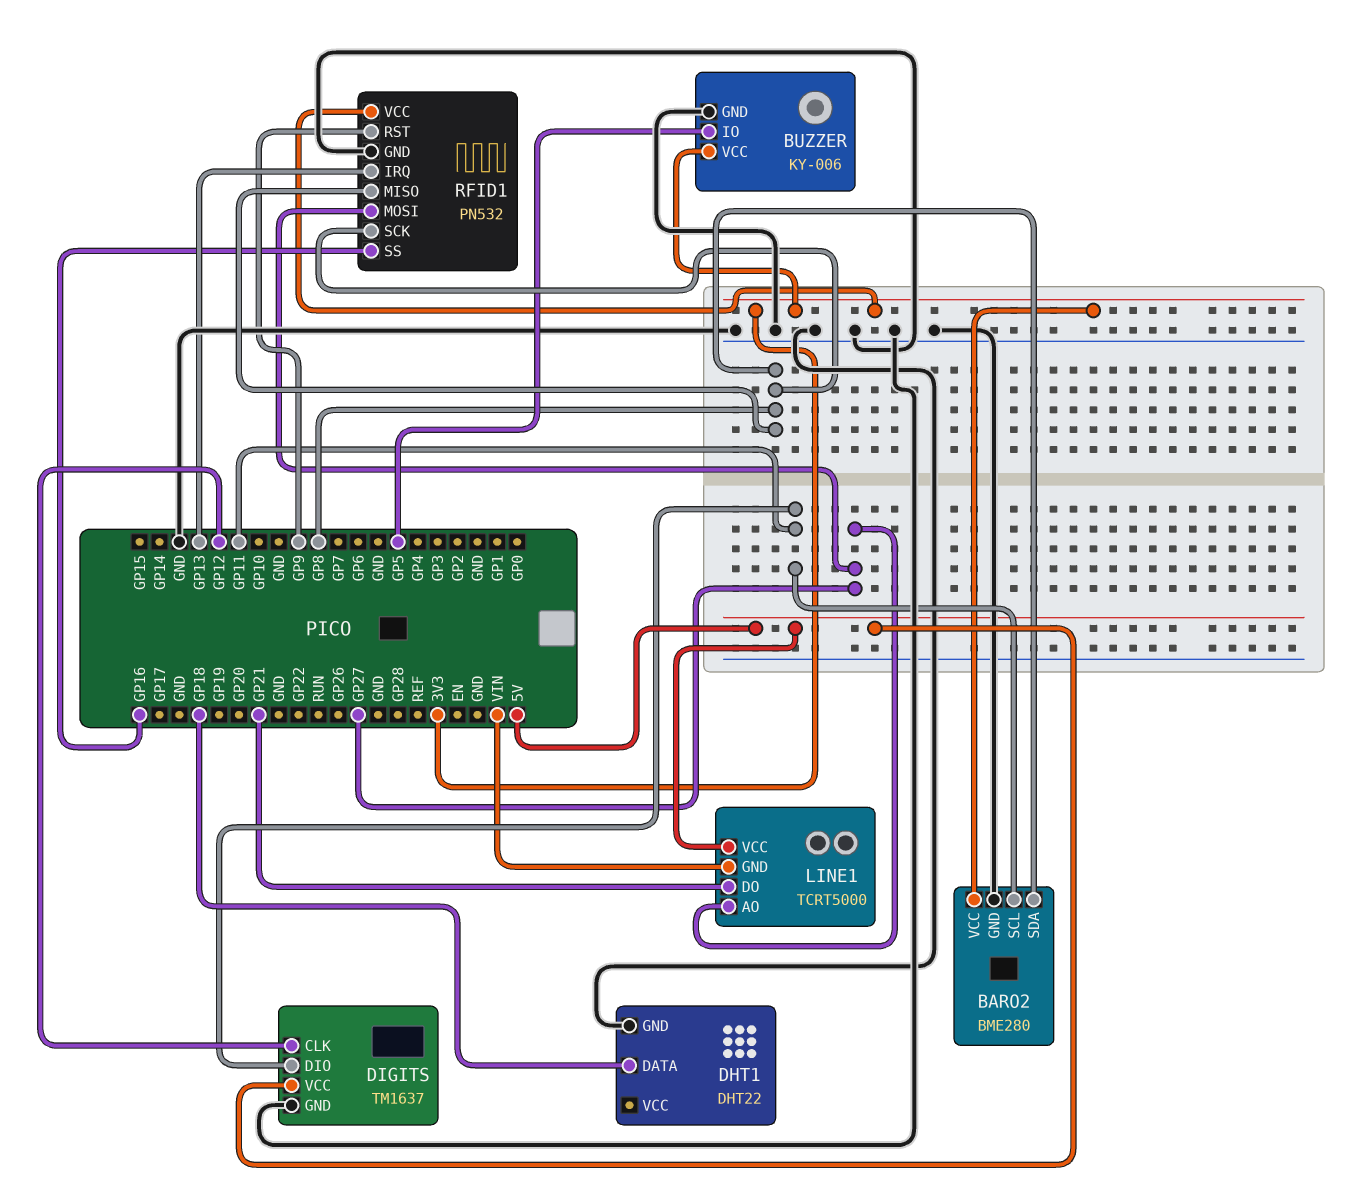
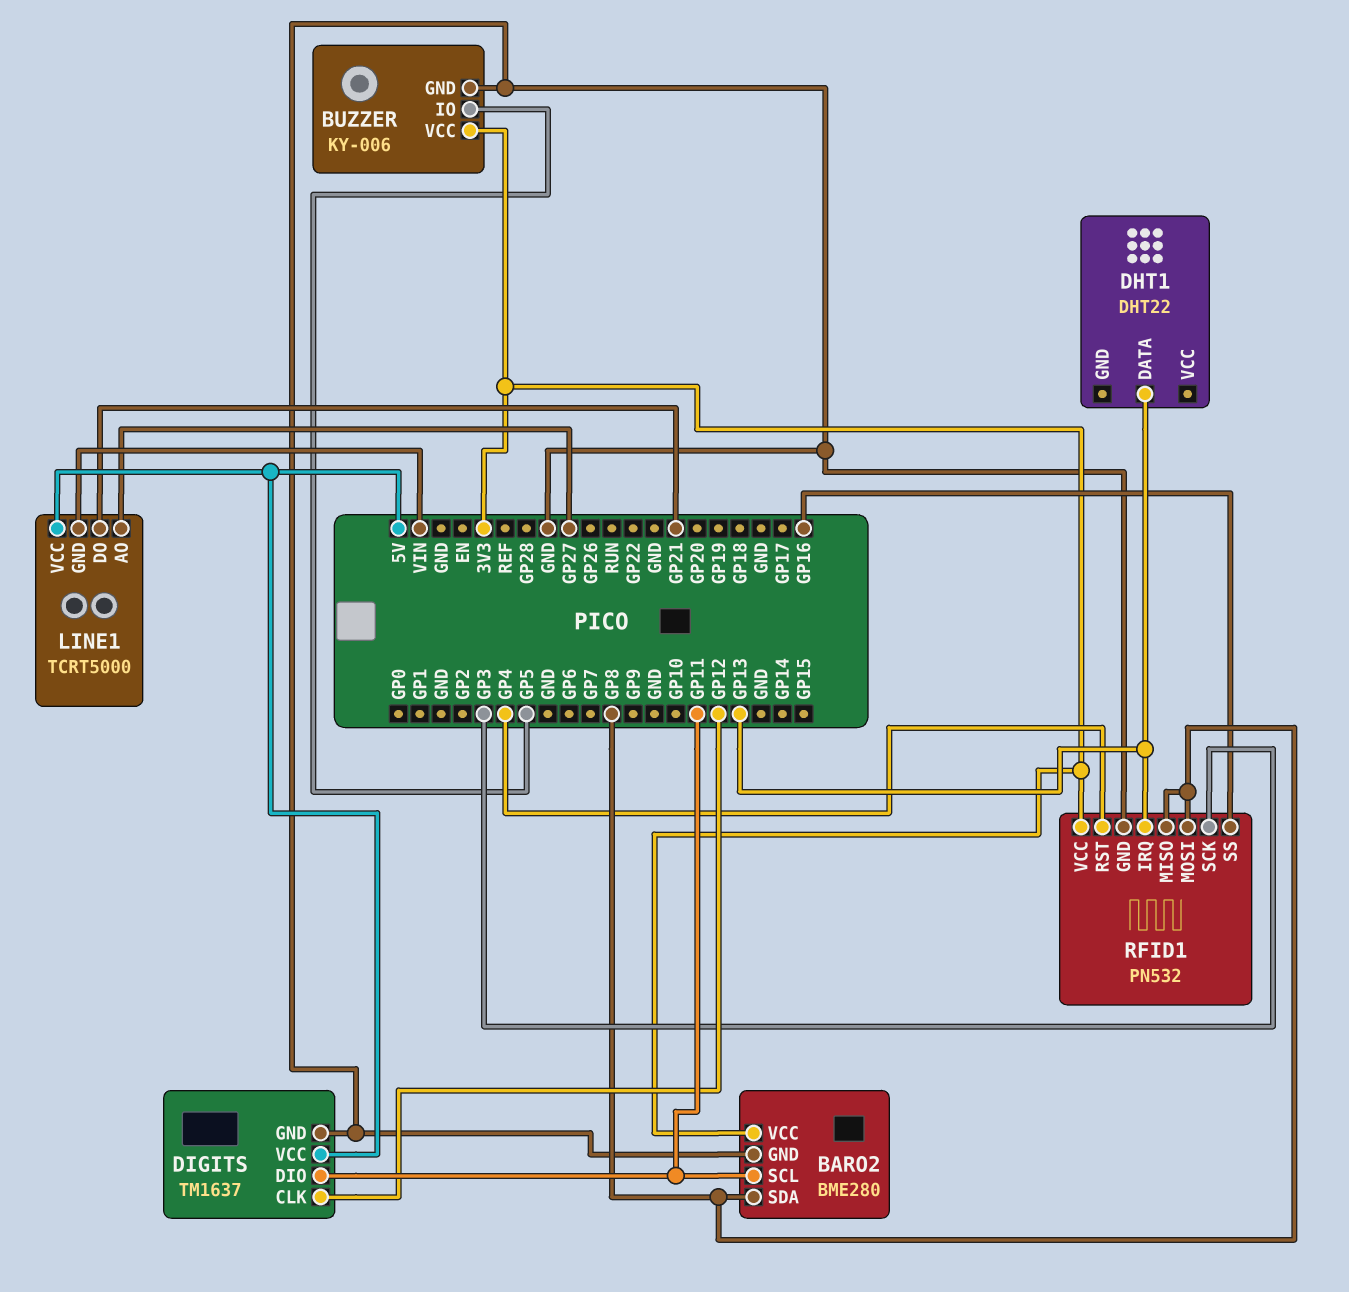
DHT1 pin DATA: GP18 -> GP13
DHT1 pin GND: GND -> none
RFID1 pin MOSI: GP27 -> GP8
RFID1 pin RST: GP9 -> GP4
RFID1 pin SCK: GP8 -> GP3

